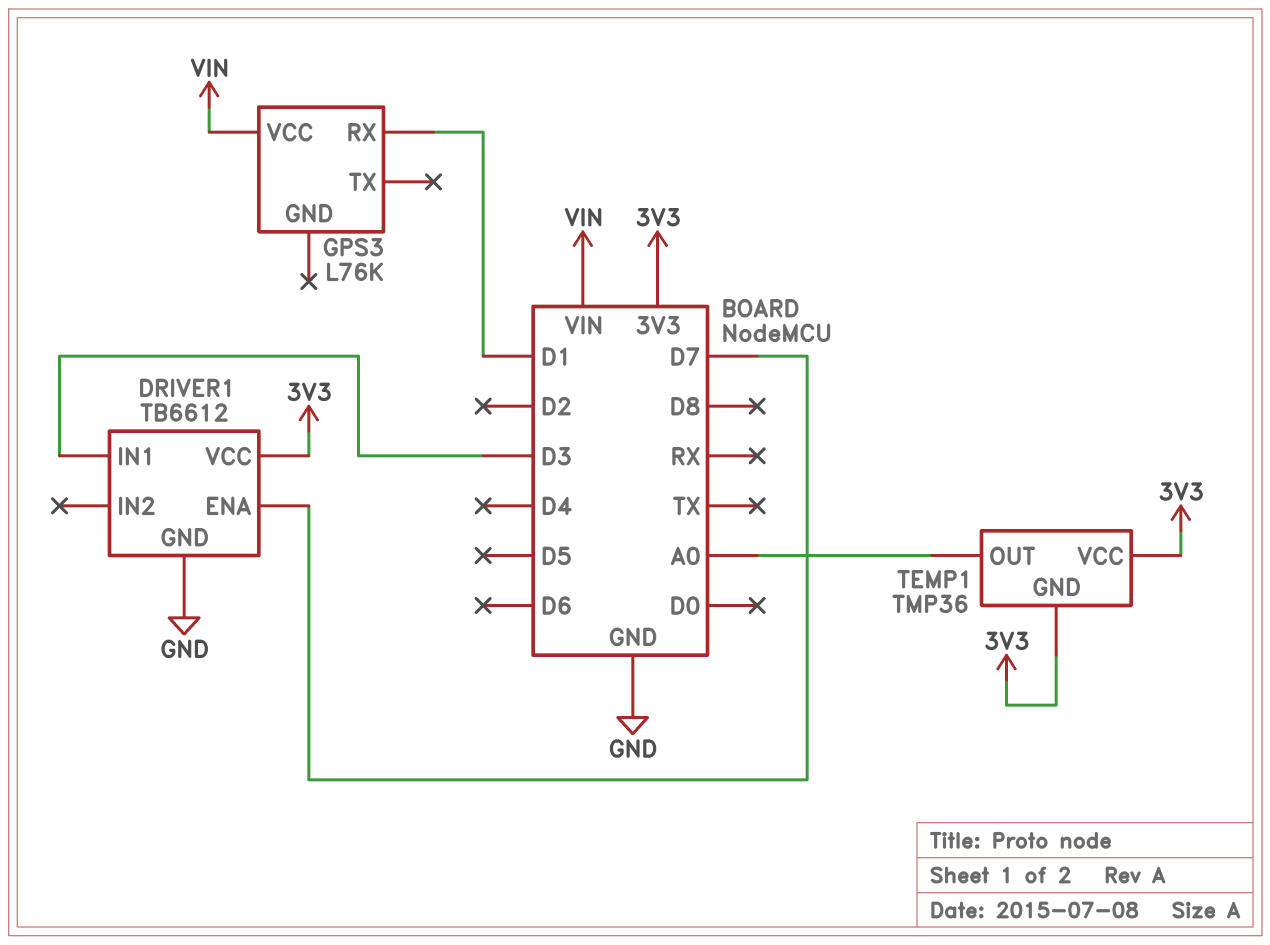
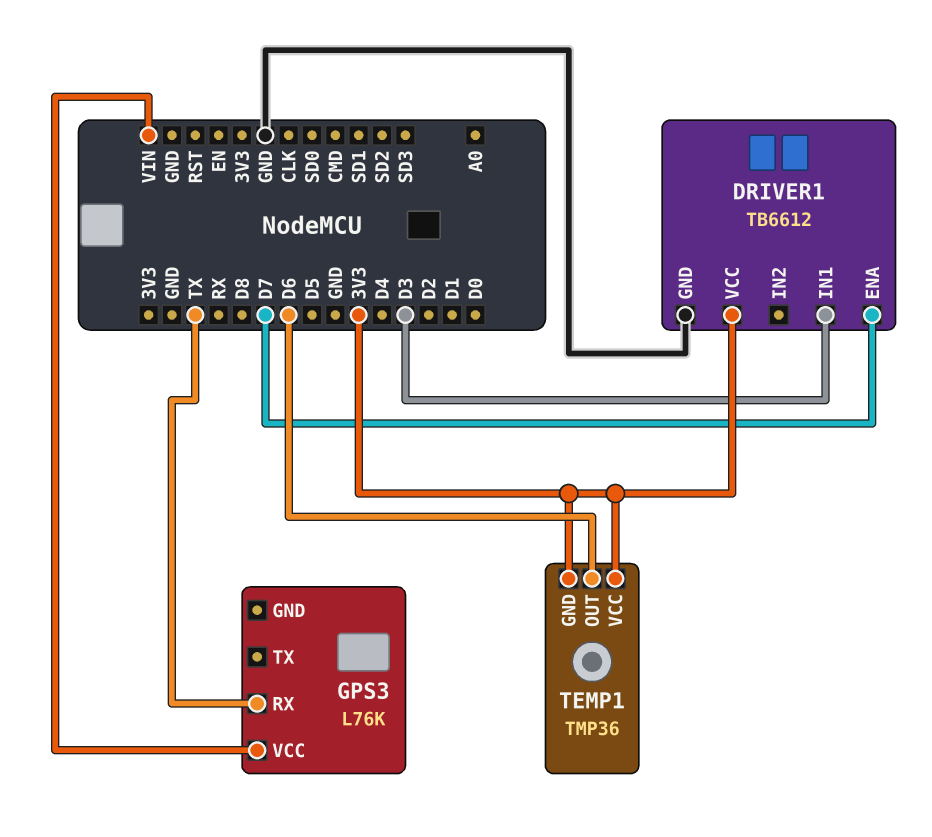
GPS3 pin RX: D1 -> TX
TEMP1 pin OUT: A0 -> D6

